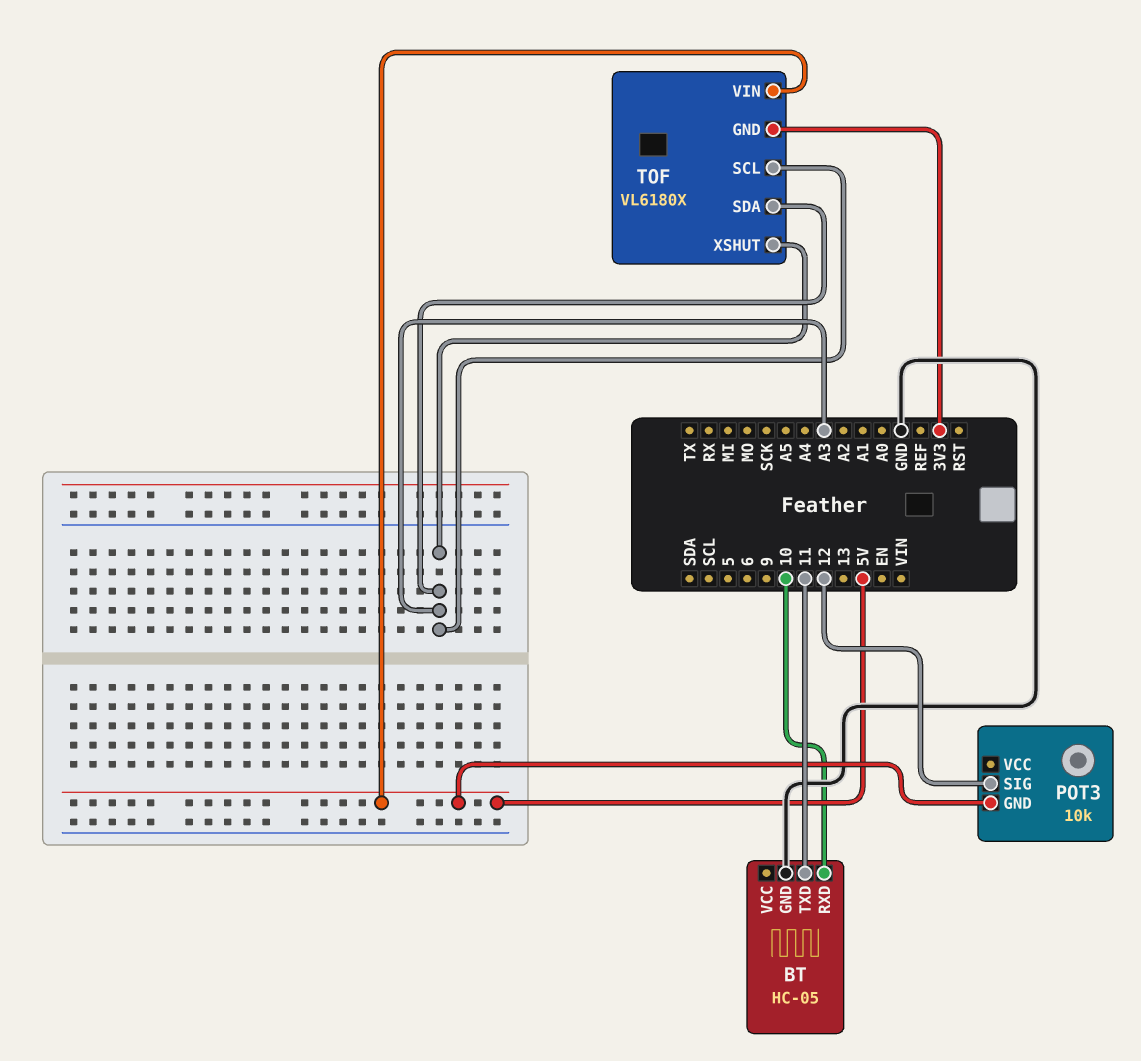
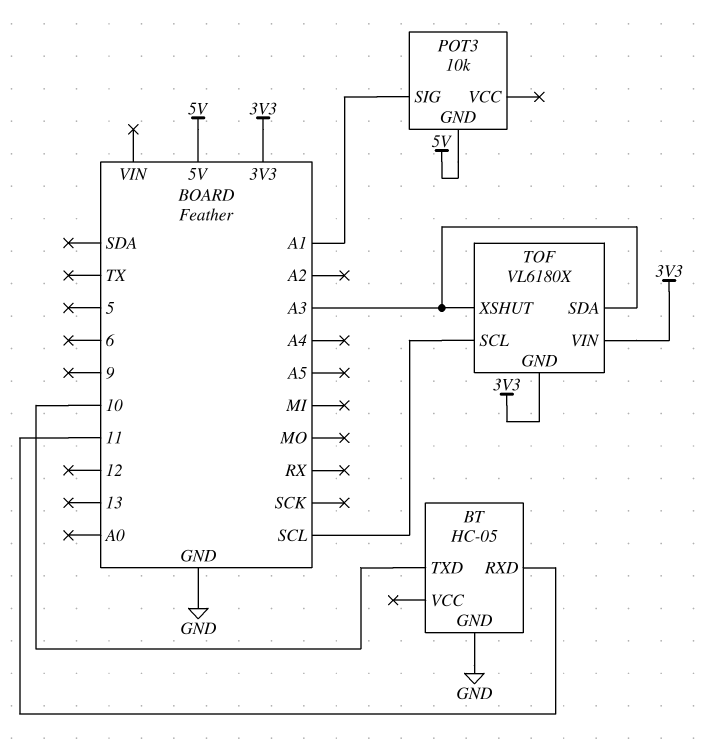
BT pin RXD: 10 -> 11
BT pin TXD: 11 -> 10
POT3 pin SIG: 12 -> A1
TOF pin SCL: A3 -> SCL
TOF pin VIN: 5V -> 3V3

